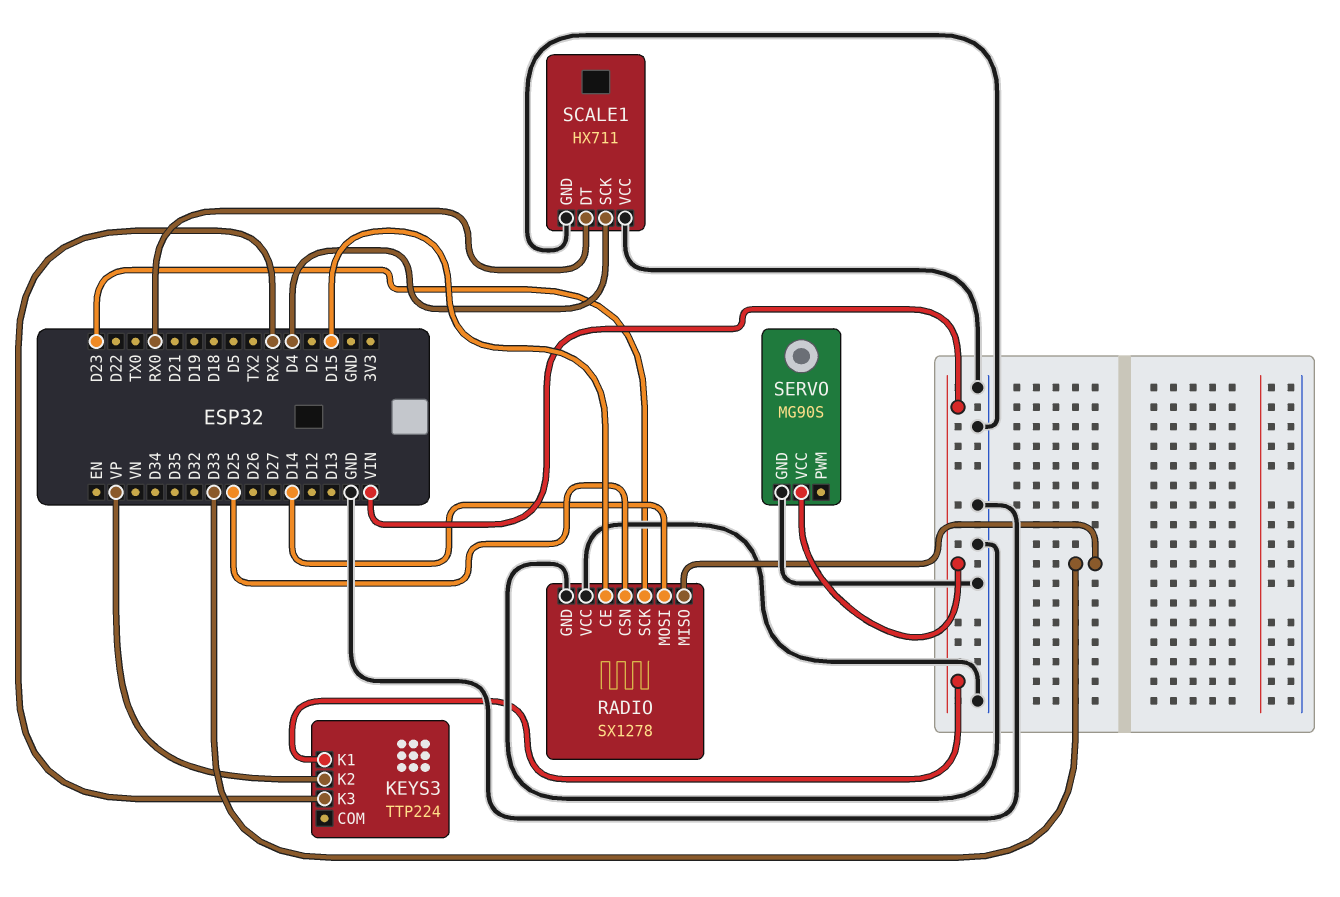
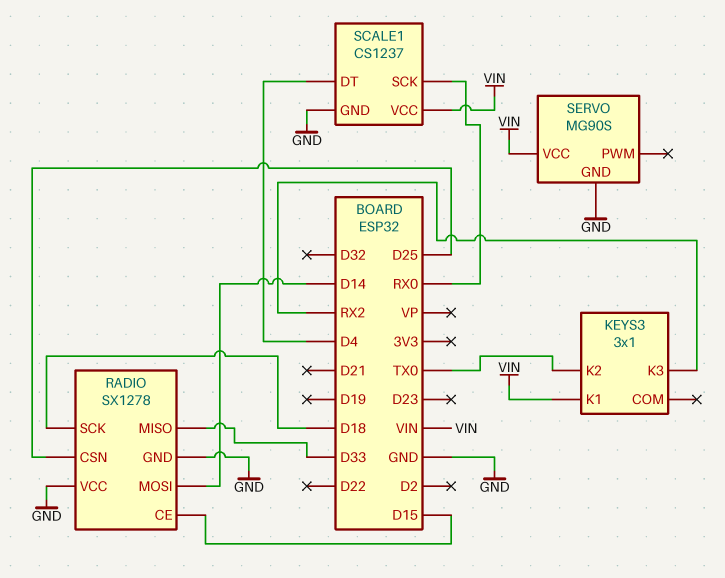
KEYS3: TTP224 -> 3x1
KEYS3 pin K2: VP -> TX0
RADIO pin SCK: D23 -> D18
SCALE1: HX711 -> CS1237
SCALE1 pin DT: RX0 -> D4
SCALE1 pin SCK: D4 -> RX0
SCALE1 pin VCC: GND -> VIN

